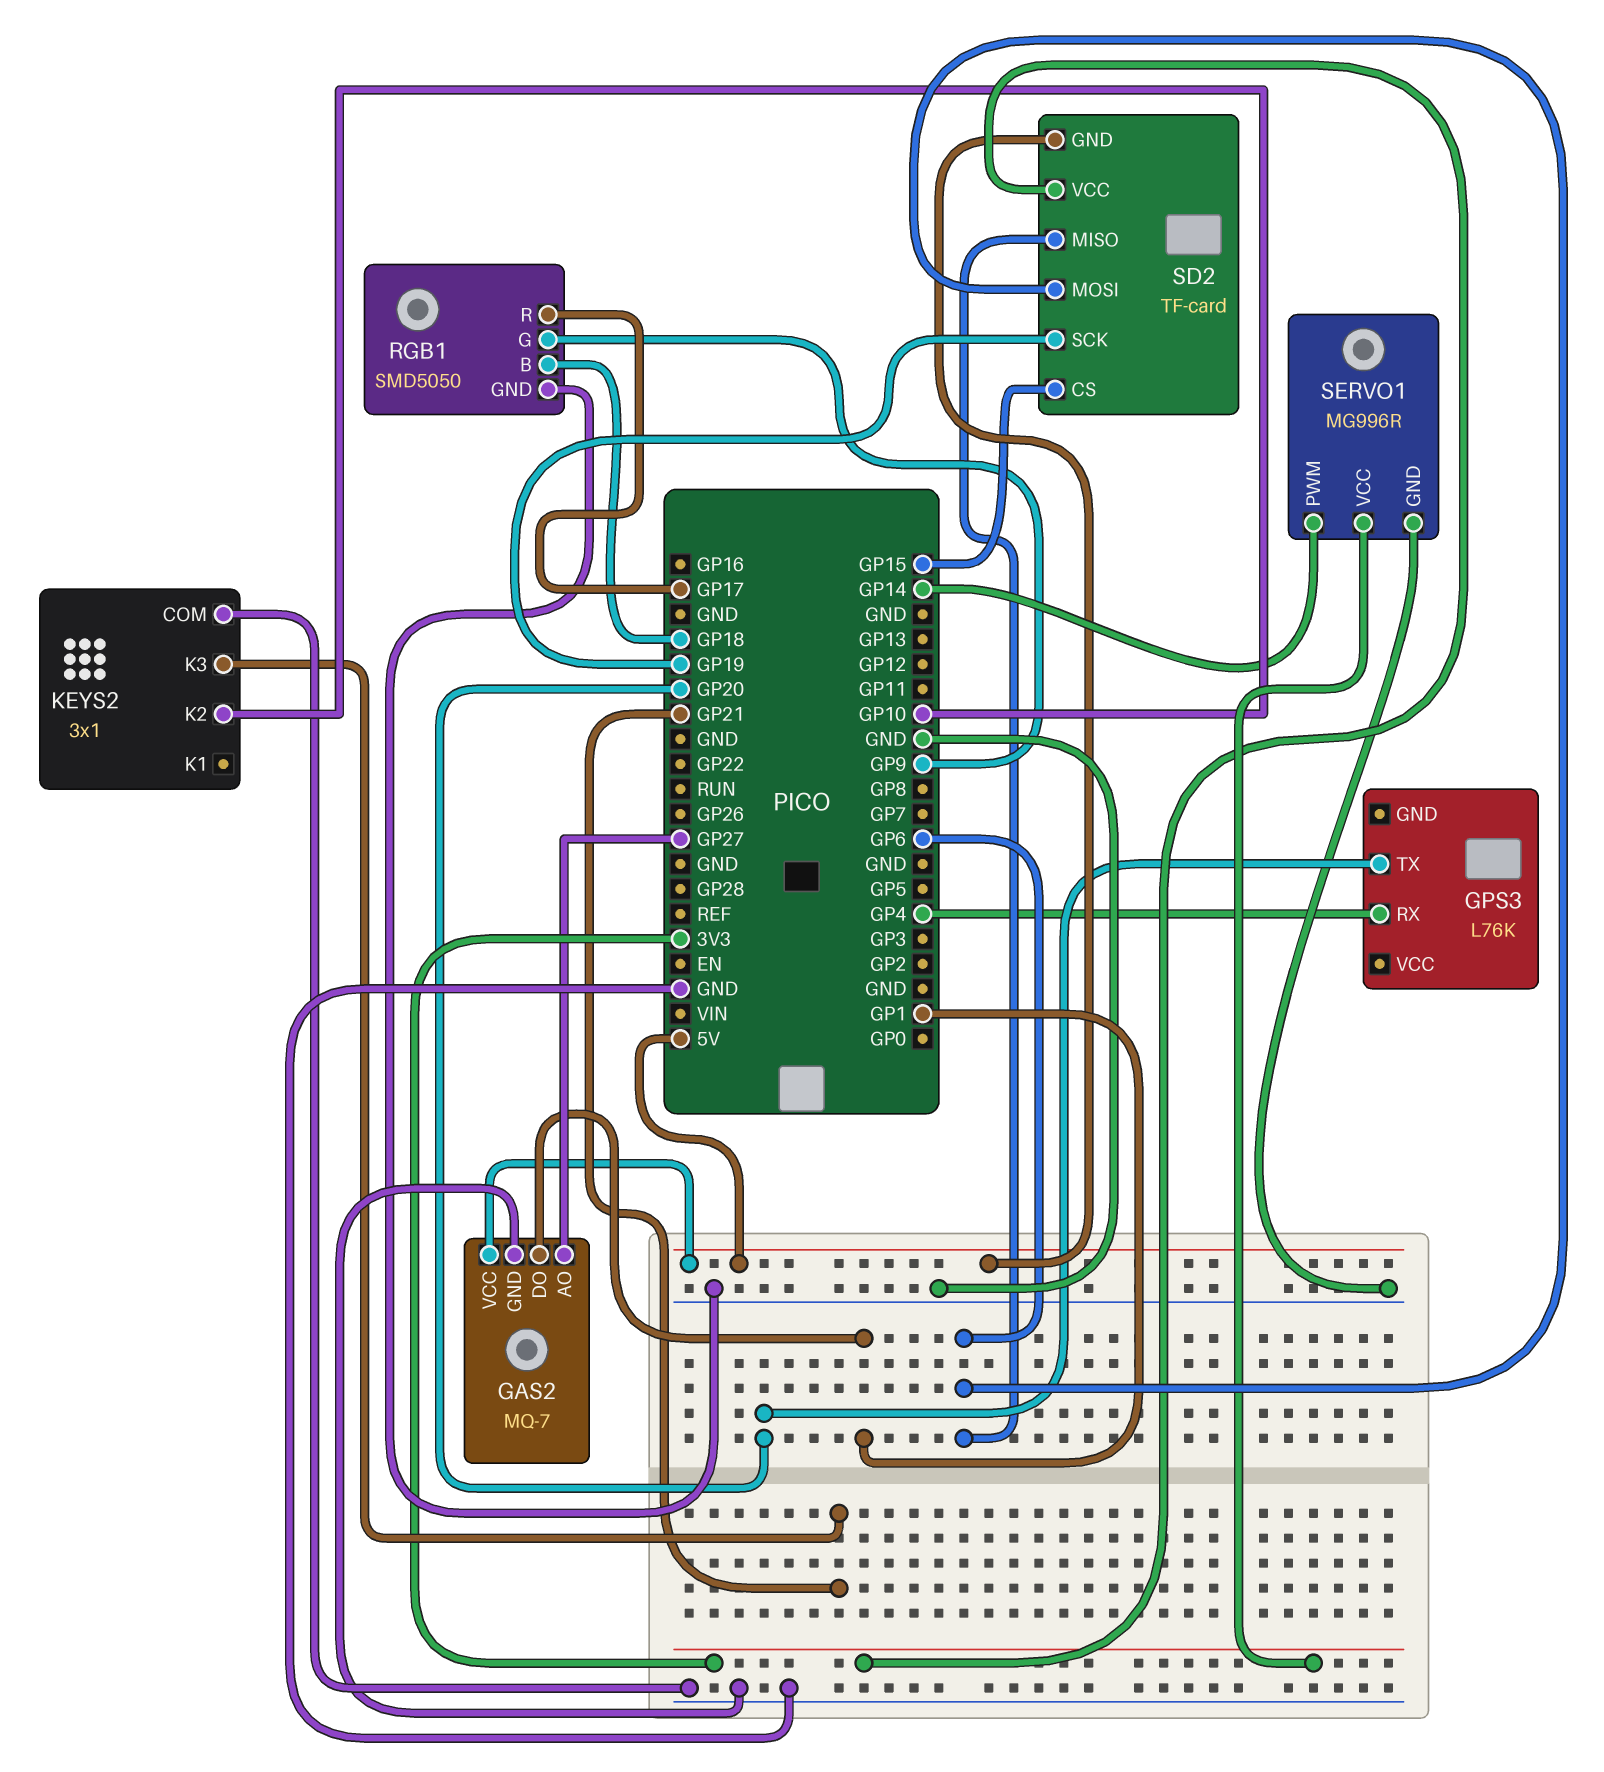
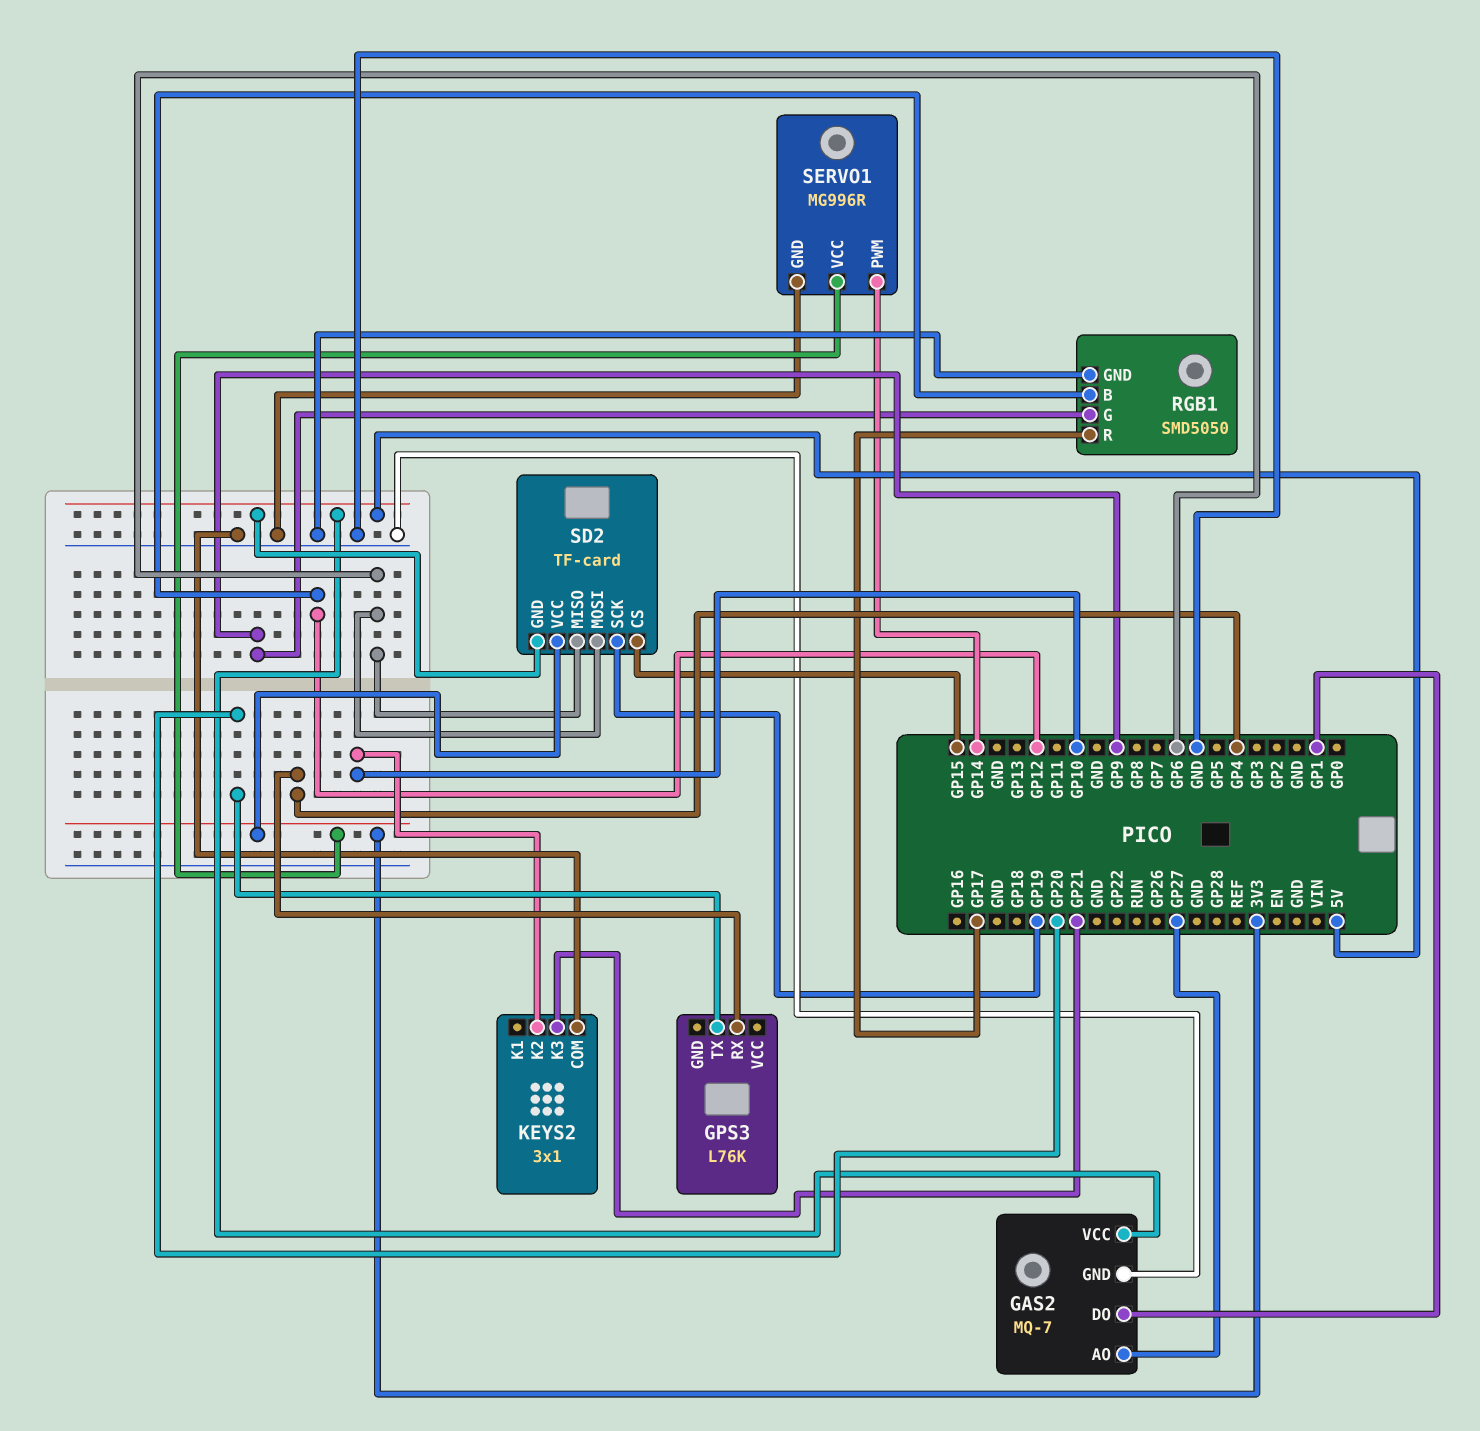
RGB1 pin B: GP18 -> GP12

